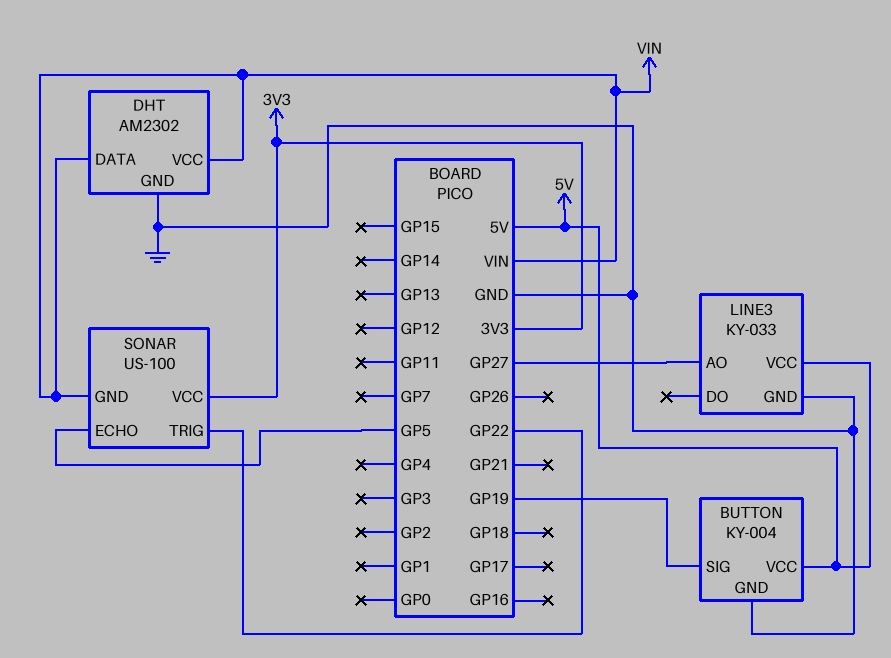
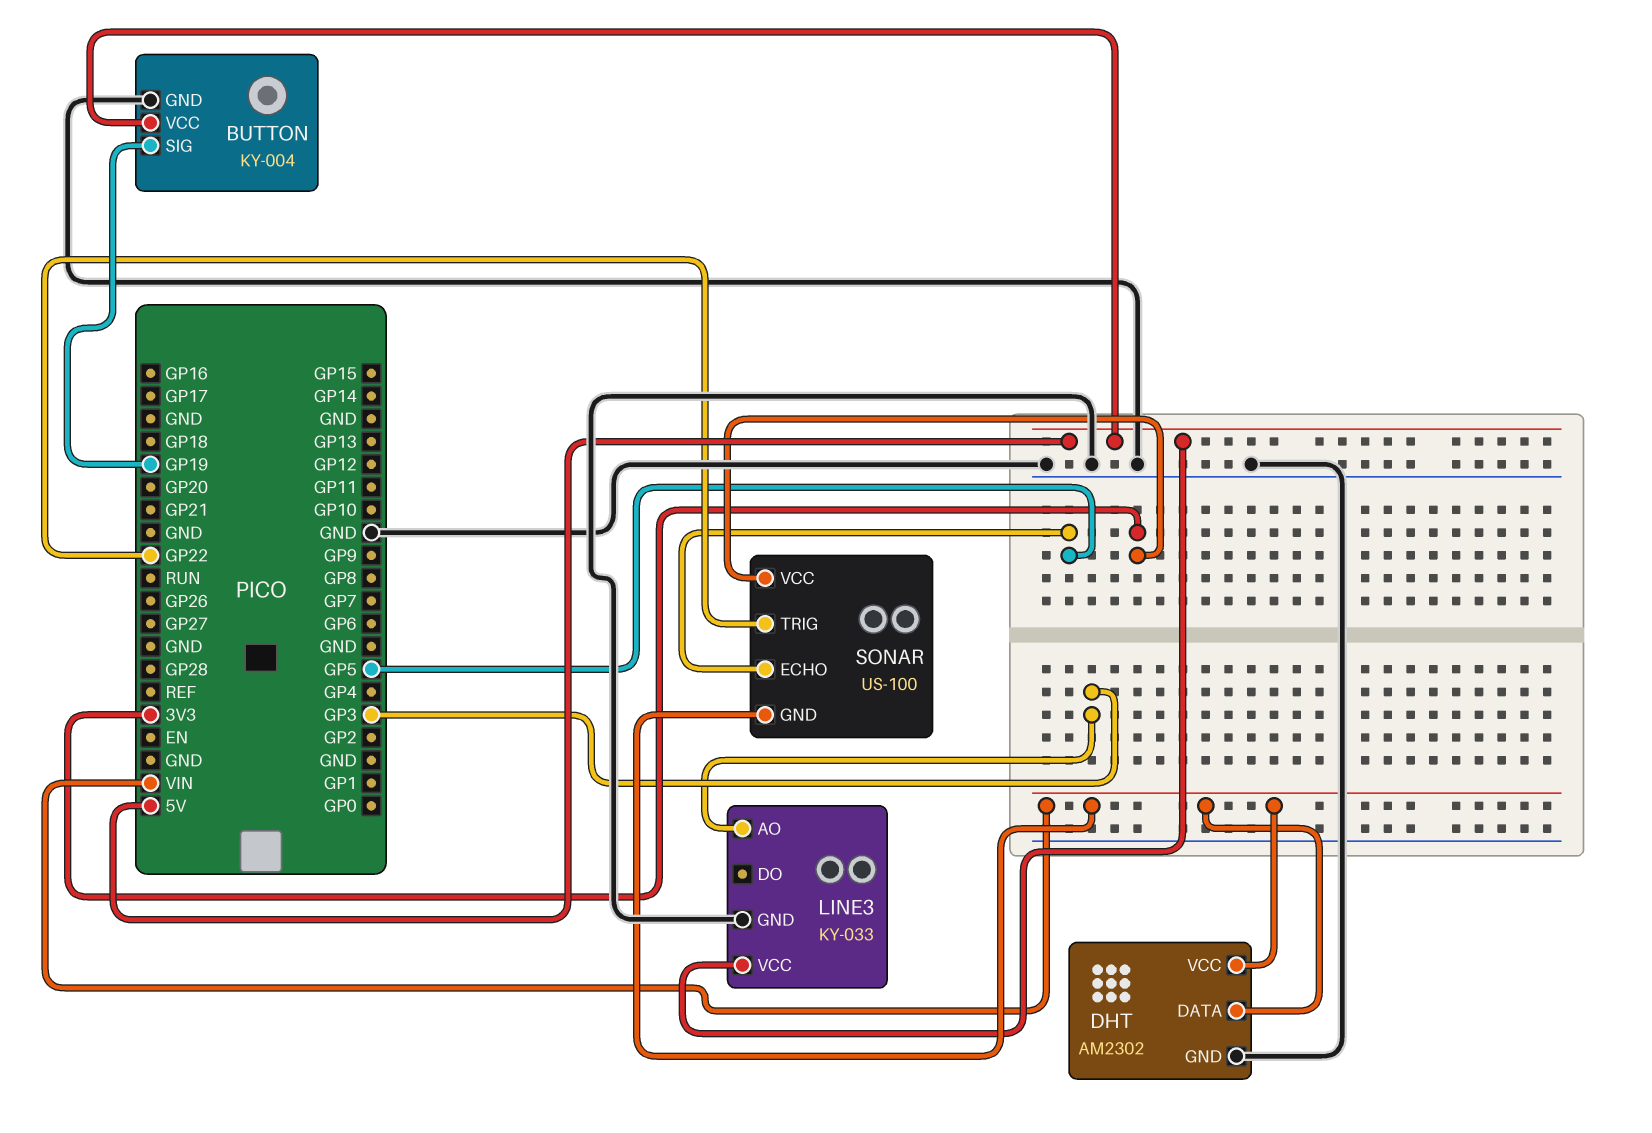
LINE3 pin AO: GP27 -> GP3

